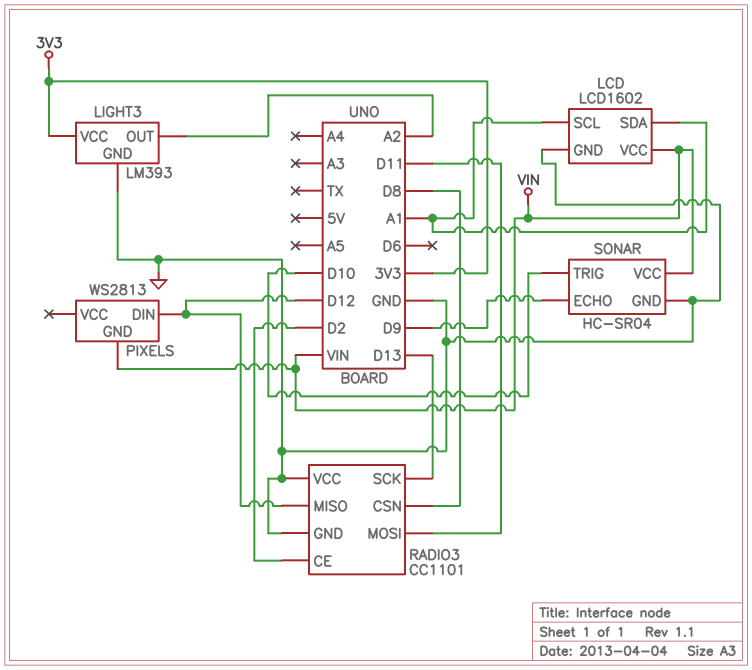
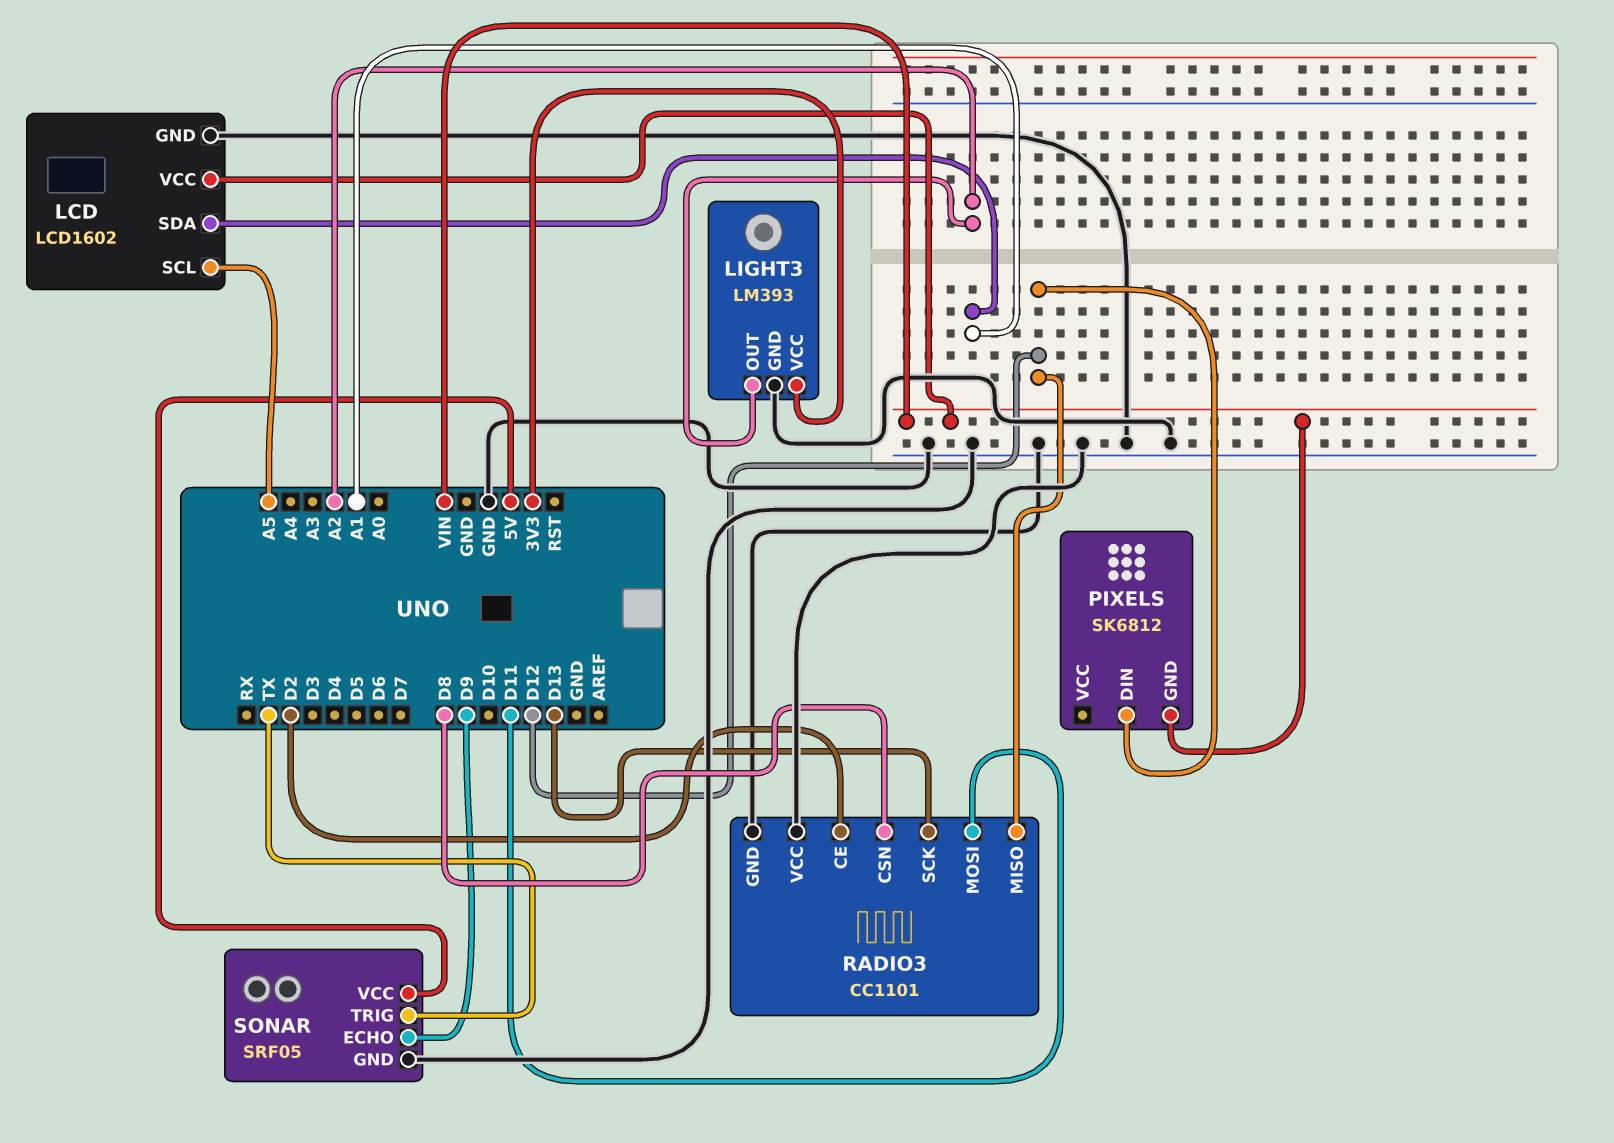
LCD pin SCL: A1 -> A5
PIXELS: WS2813 -> SK6812
SONAR: HC-SR04 -> SRF05
SONAR pin TRIG: D10 -> TX
SONAR pin VCC: VIN -> 5V

